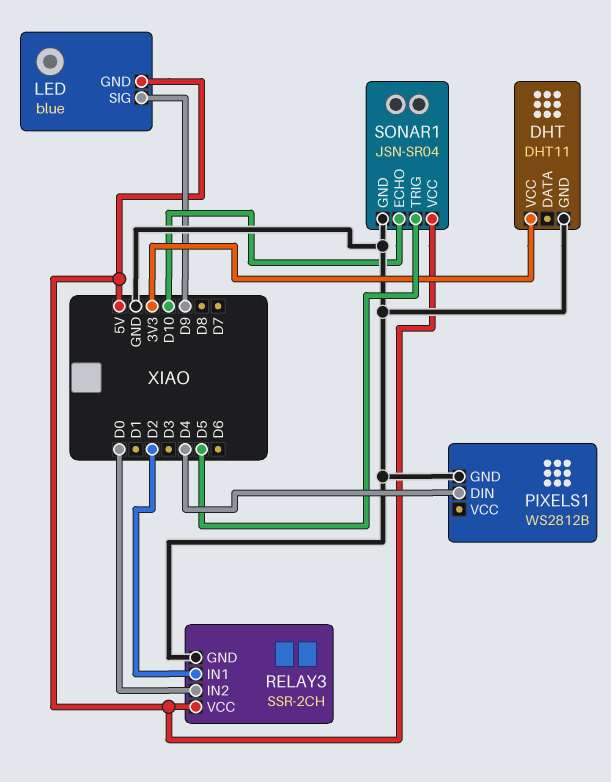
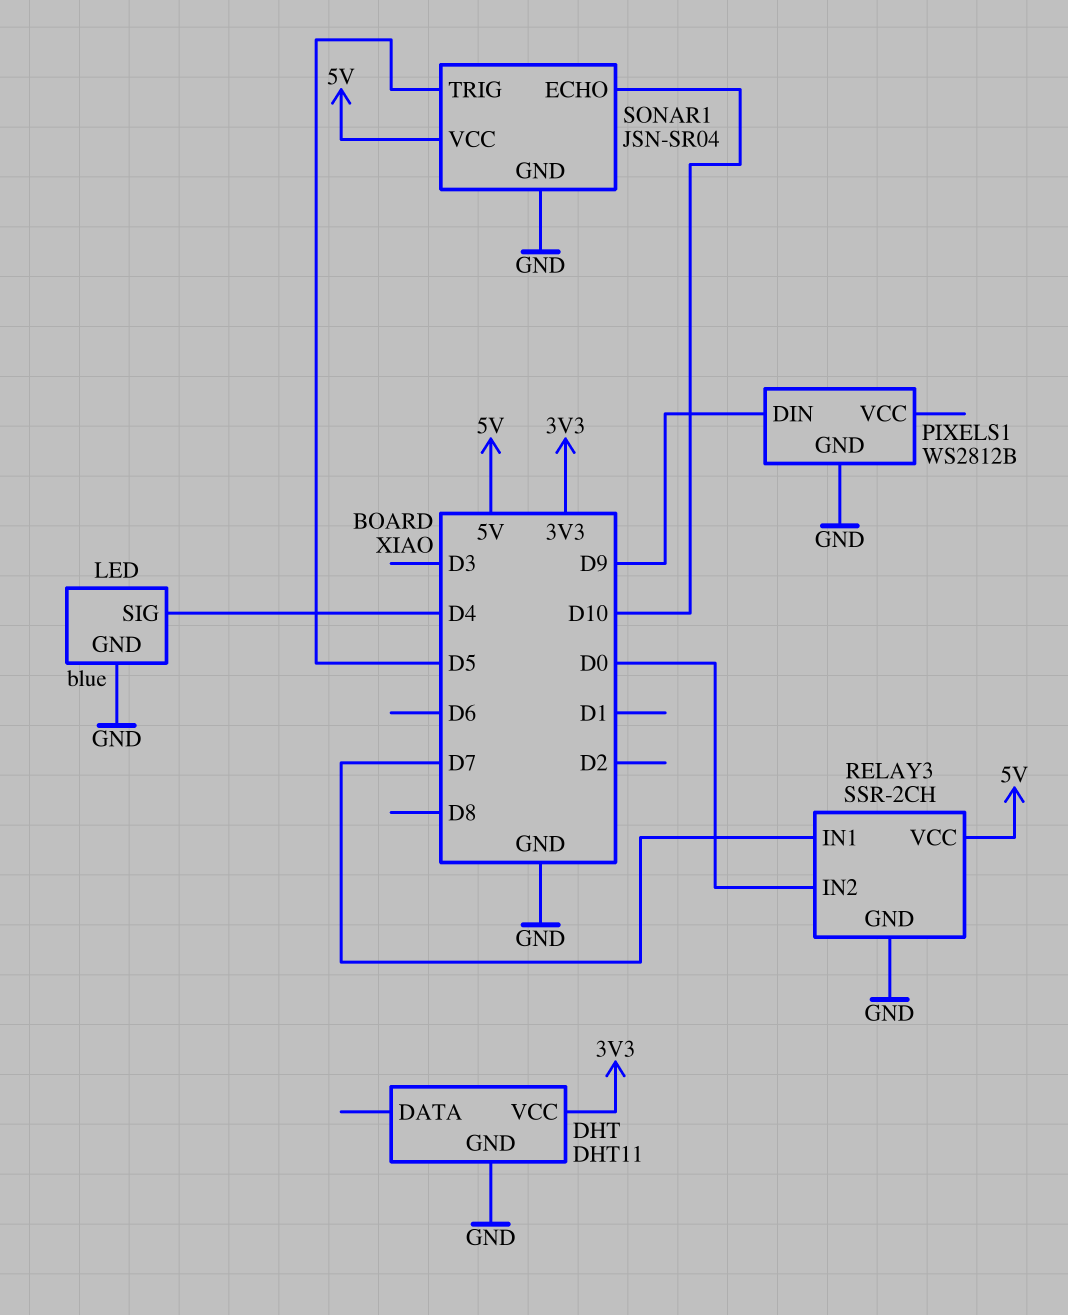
LED pin GND: 5V -> GND
LED pin SIG: D9 -> D4
PIXELS1 pin DIN: D4 -> D9
RELAY3 pin IN1: D2 -> D7

